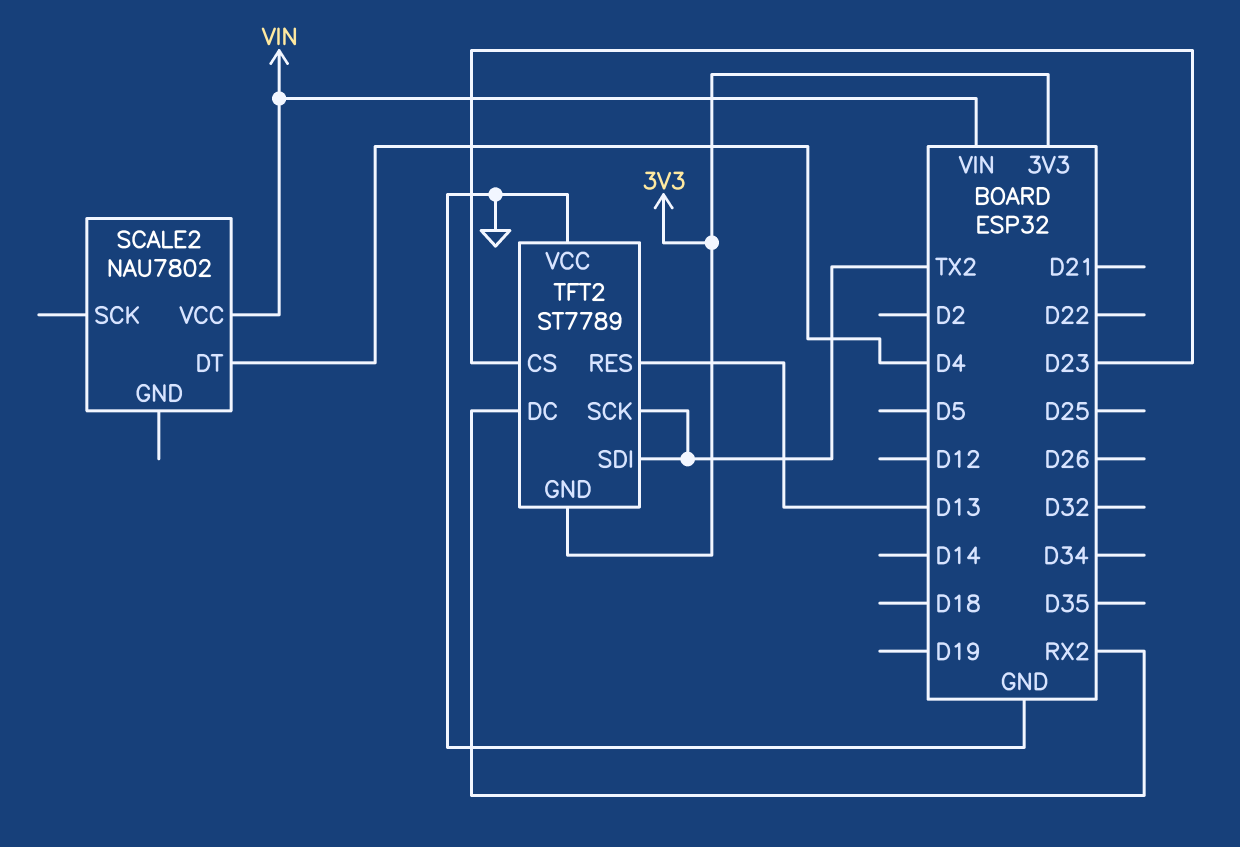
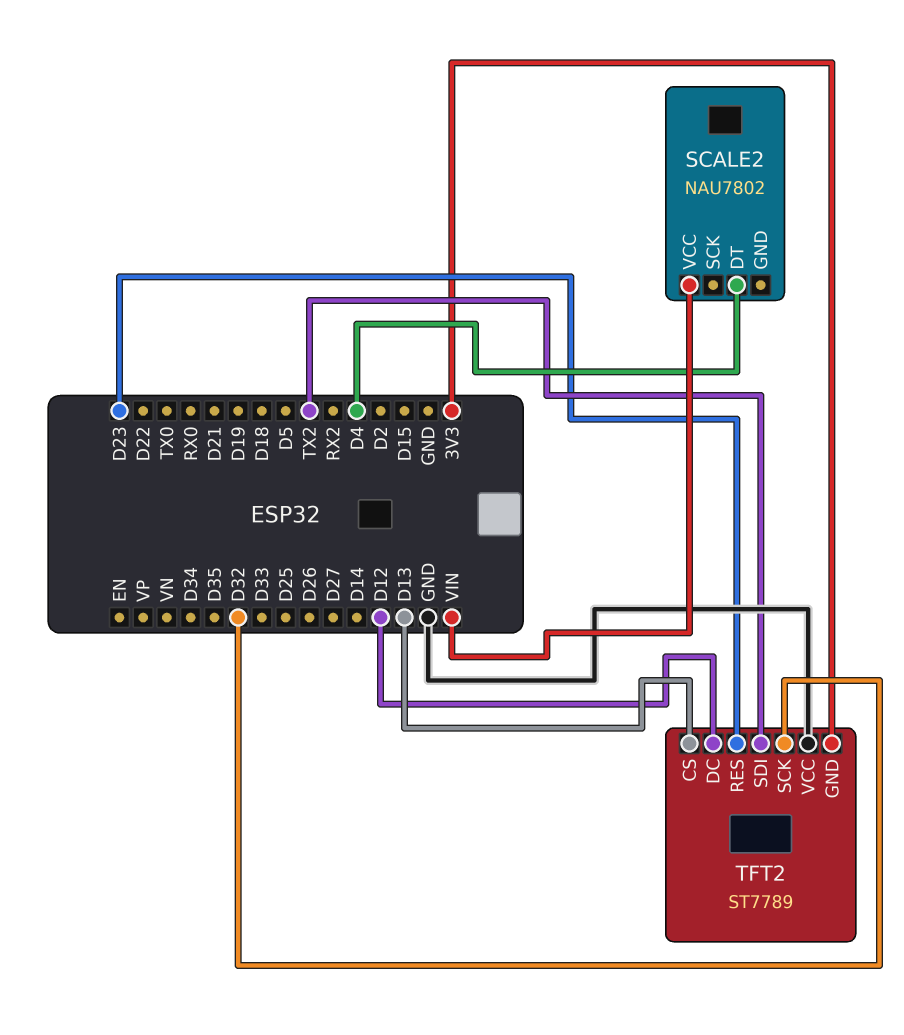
TFT2 pin CS: D23 -> D13
TFT2 pin DC: RX2 -> D12
TFT2 pin RES: D13 -> D23
TFT2 pin SCK: TX2 -> D32

